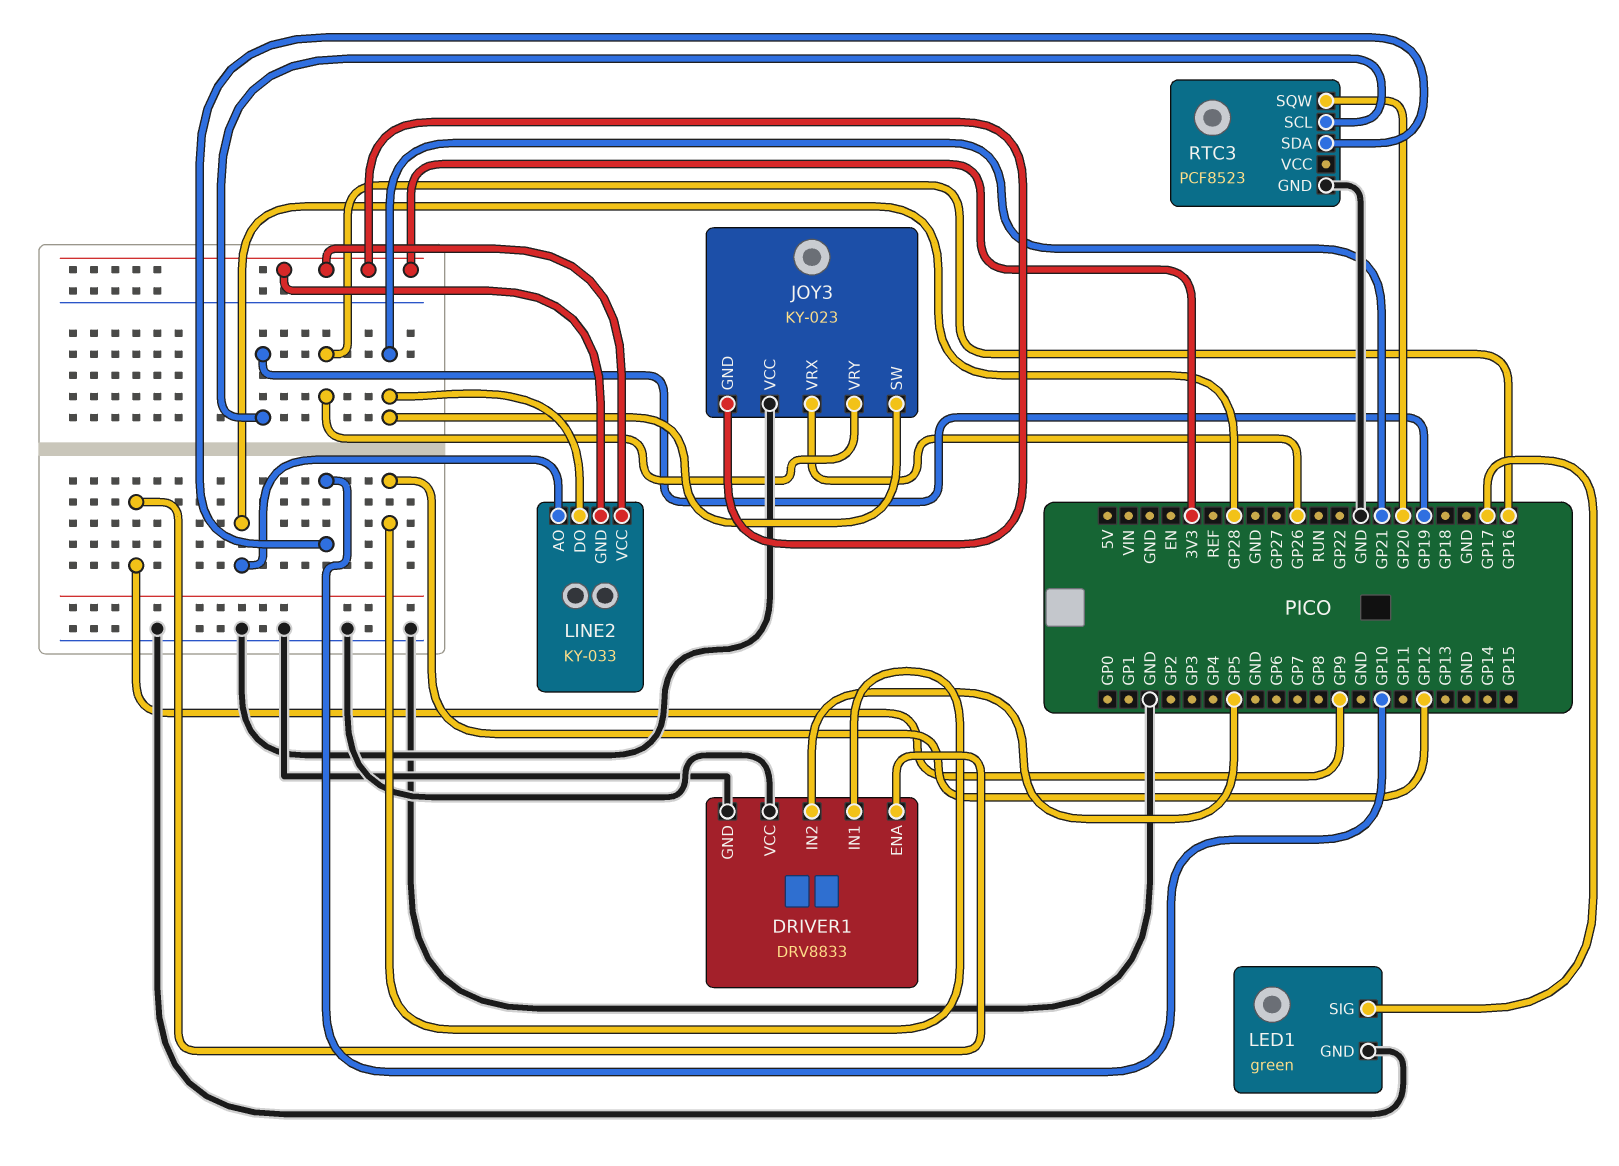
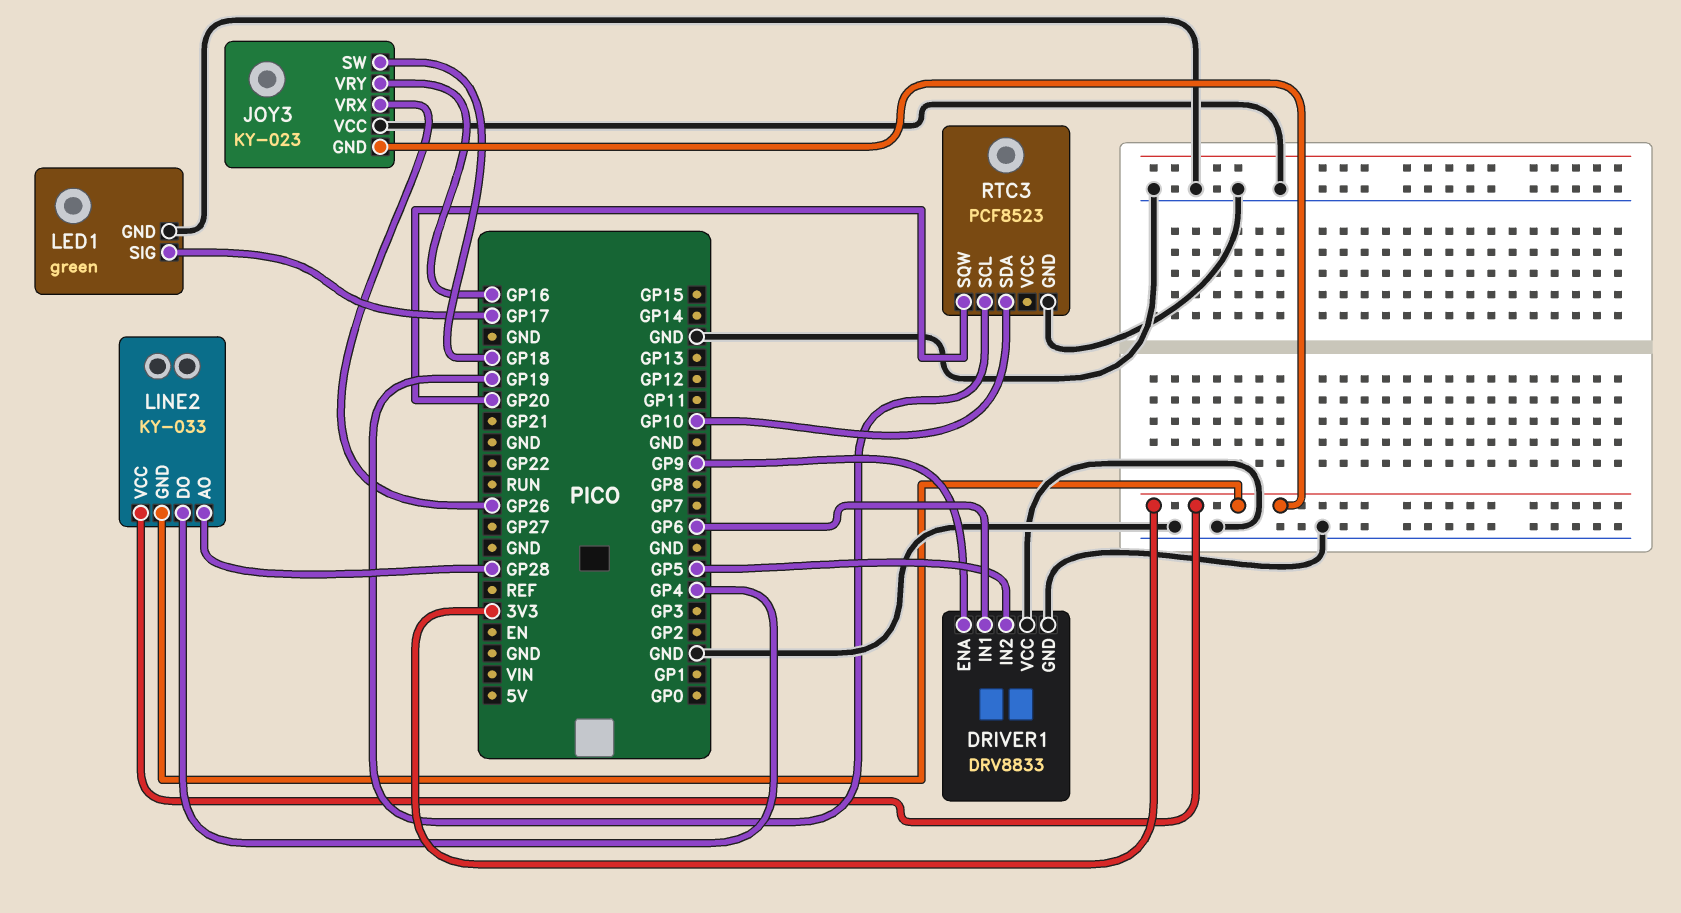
DRIVER1 pin IN1: GP12 -> GP6
JOY3 pin SW: GP21 -> GP18
LINE2 pin DO: GP21 -> GP4

